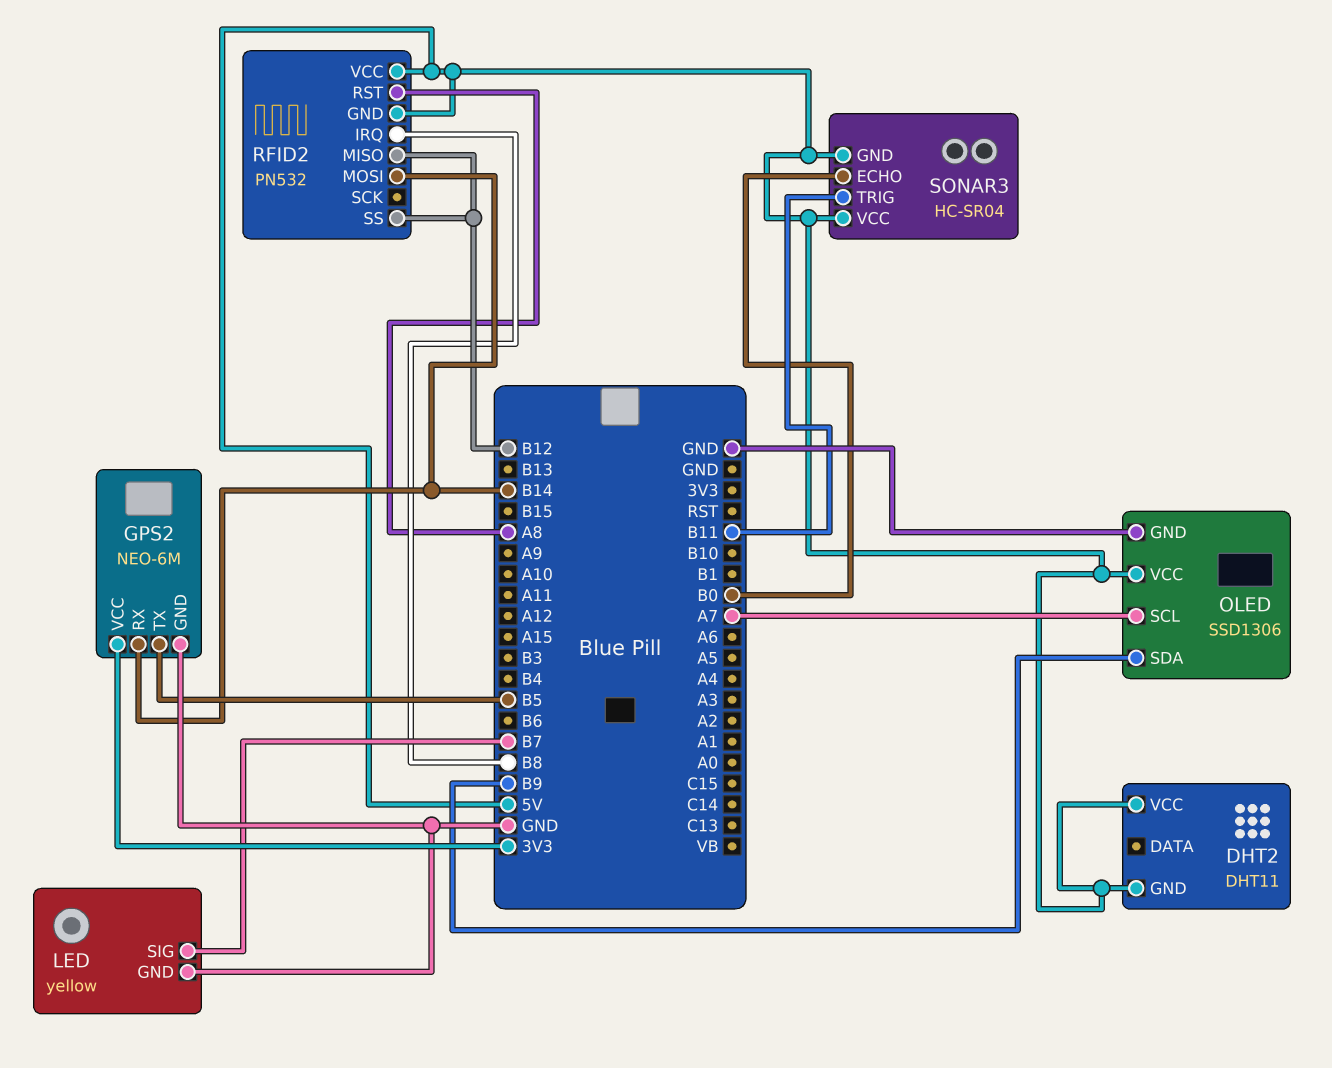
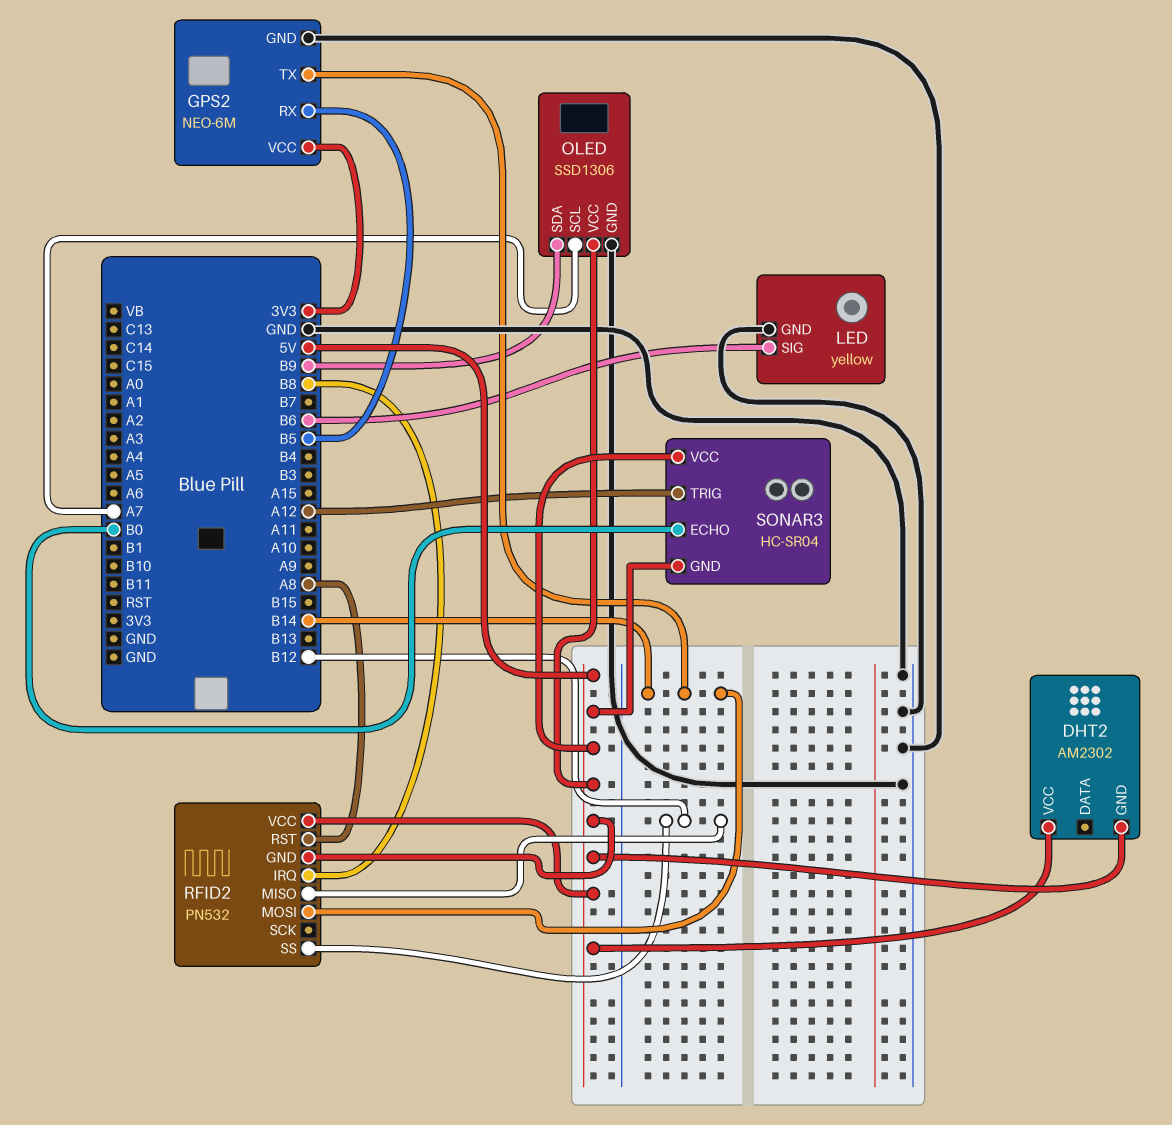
DHT2: DHT11 -> AM2302
GPS2 pin RX: B14 -> B5
GPS2 pin TX: B5 -> B14
LED pin SIG: B7 -> B6
SONAR3 pin TRIG: B11 -> A12

